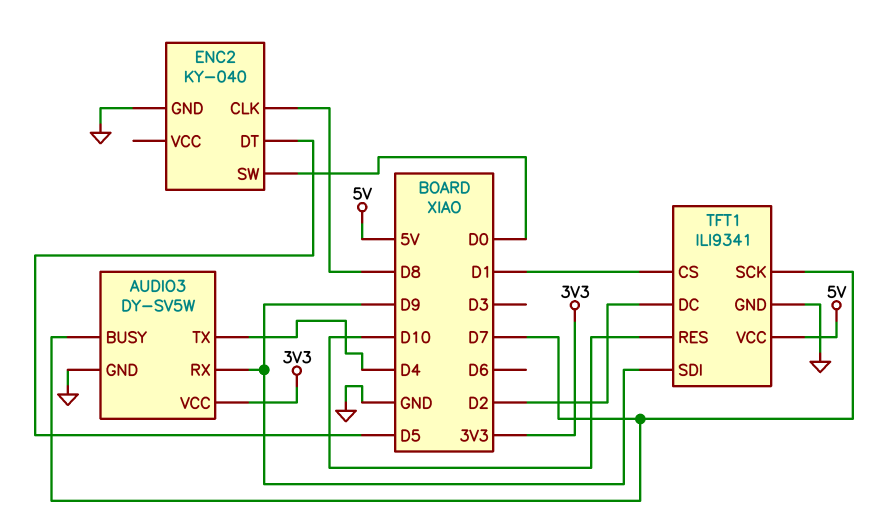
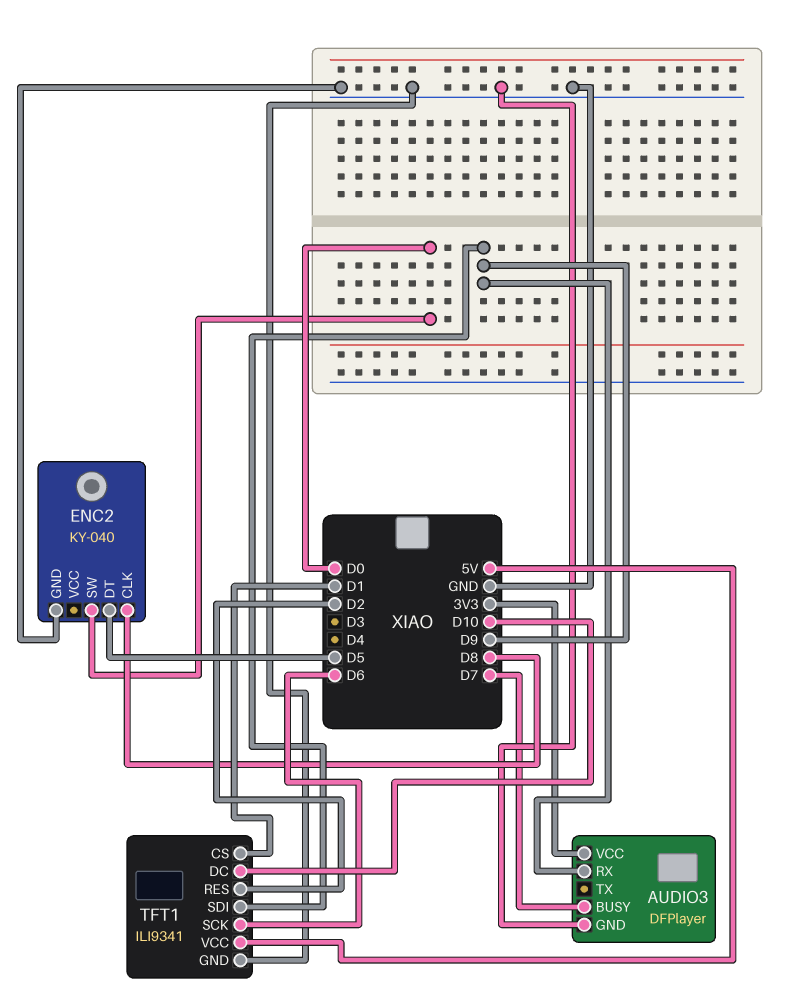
AUDIO3: DY-SV5W -> DFPlayer
AUDIO3 pin TX: D4 -> none
TFT1 pin DC: D2 -> D10
TFT1 pin RES: D10 -> D2
TFT1 pin SCK: D7 -> D6

